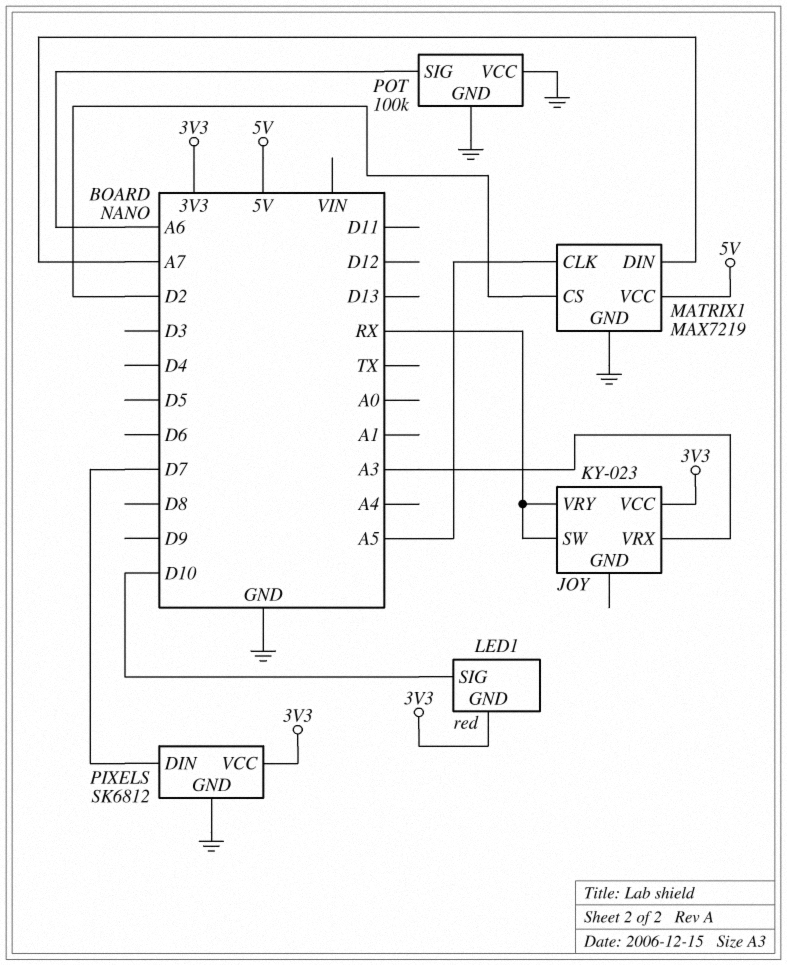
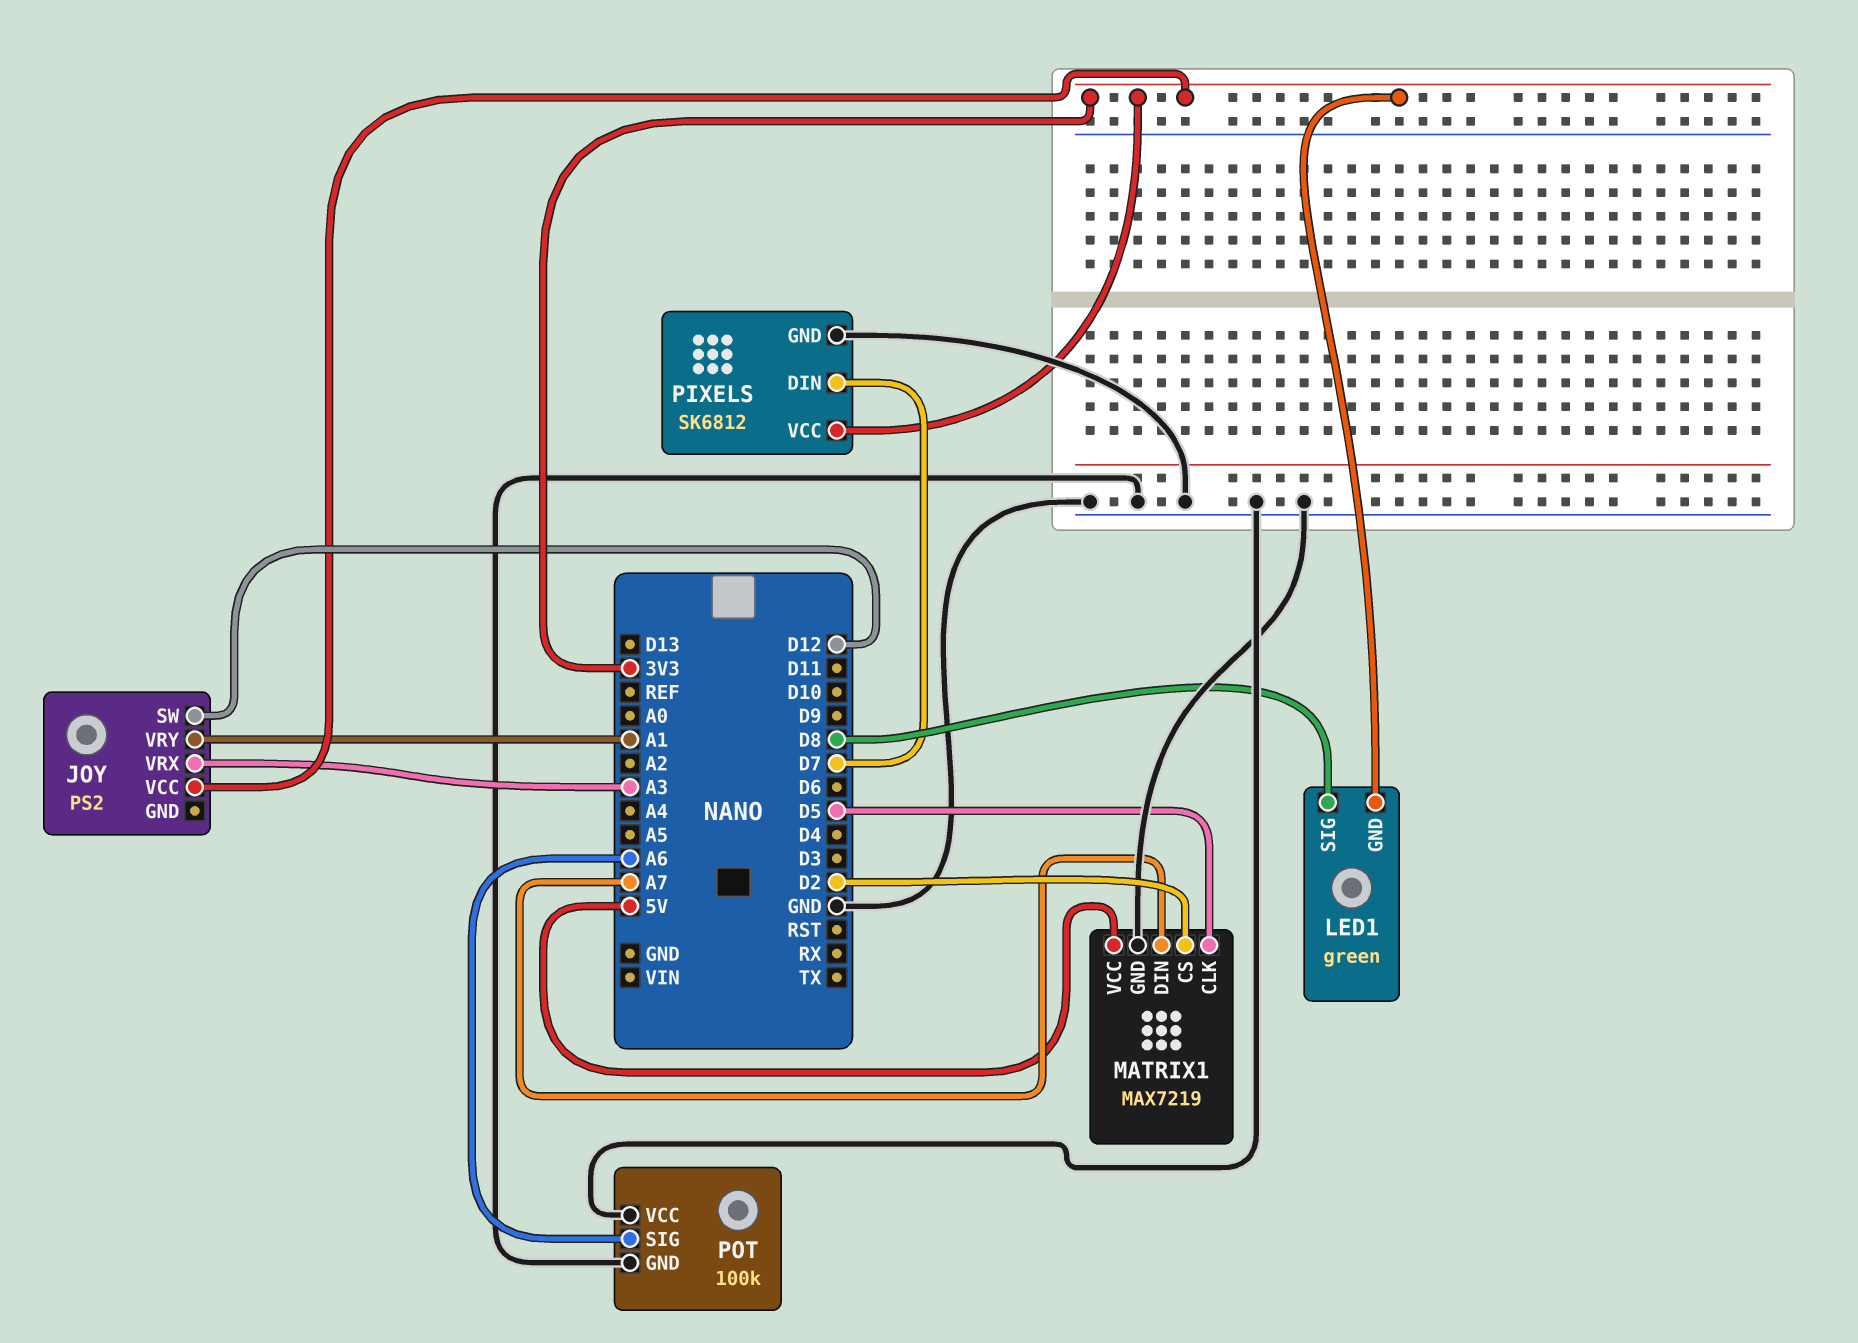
JOY: KY-023 -> PS2
JOY pin SW: RX -> D12
JOY pin VRY: RX -> A1
LED1: red -> green
LED1 pin SIG: D10 -> D8
MATRIX1 pin CLK: A5 -> D5

